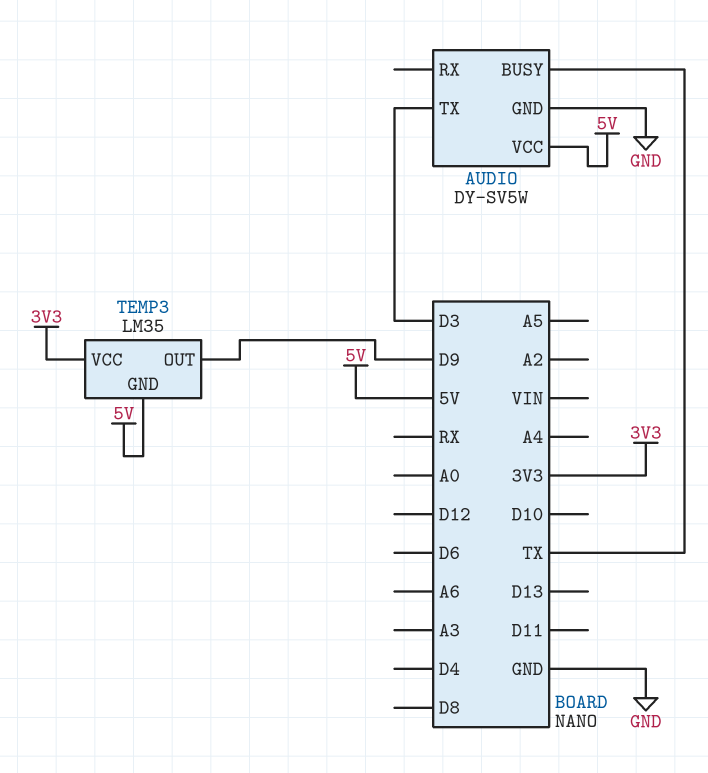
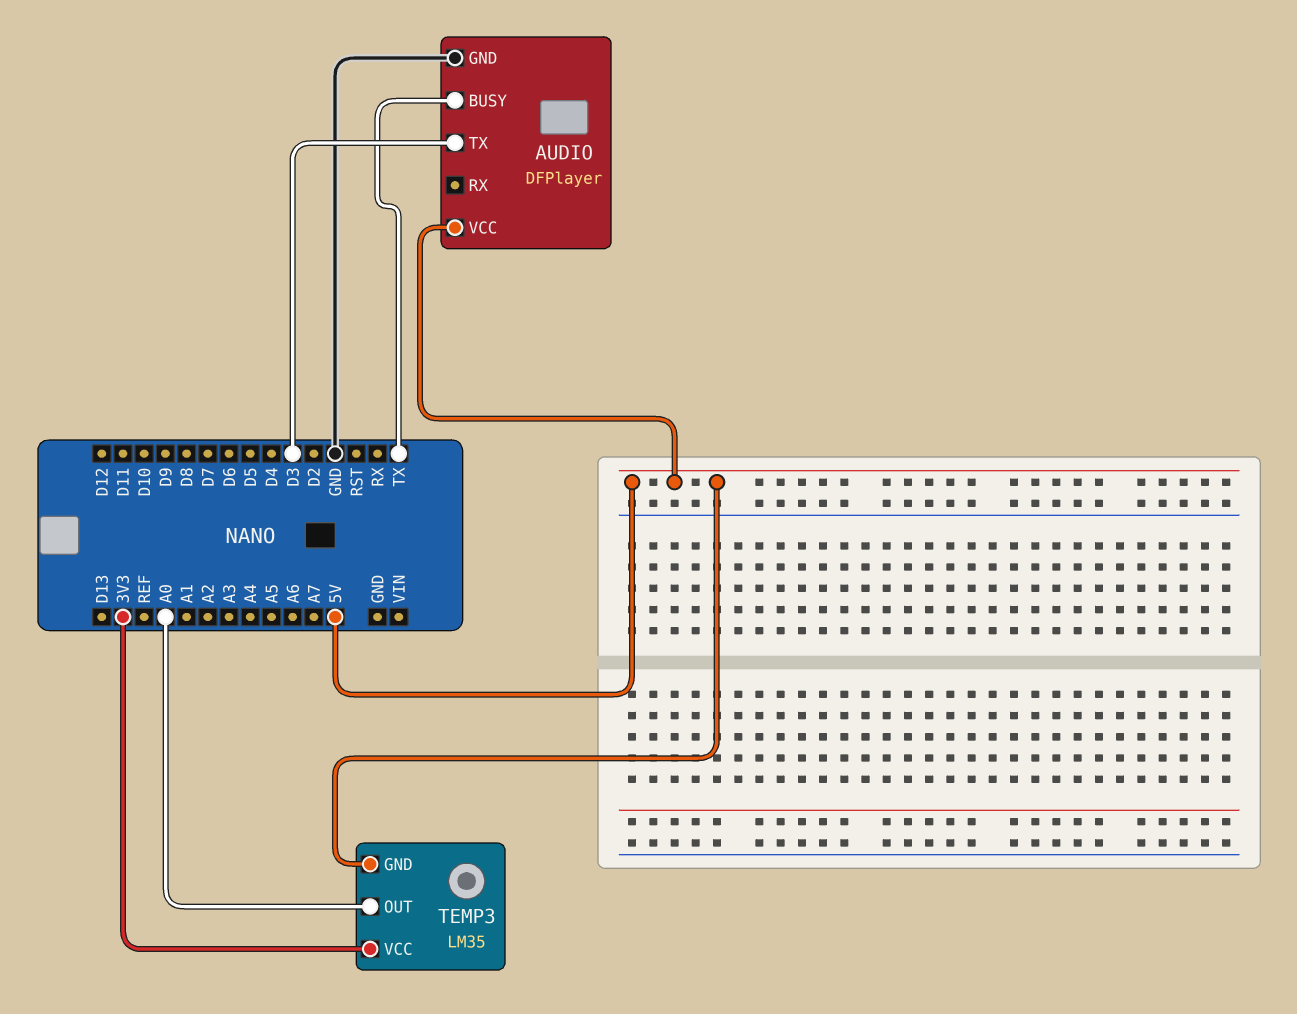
AUDIO: DY-SV5W -> DFPlayer
TEMP3 pin OUT: D9 -> A0

